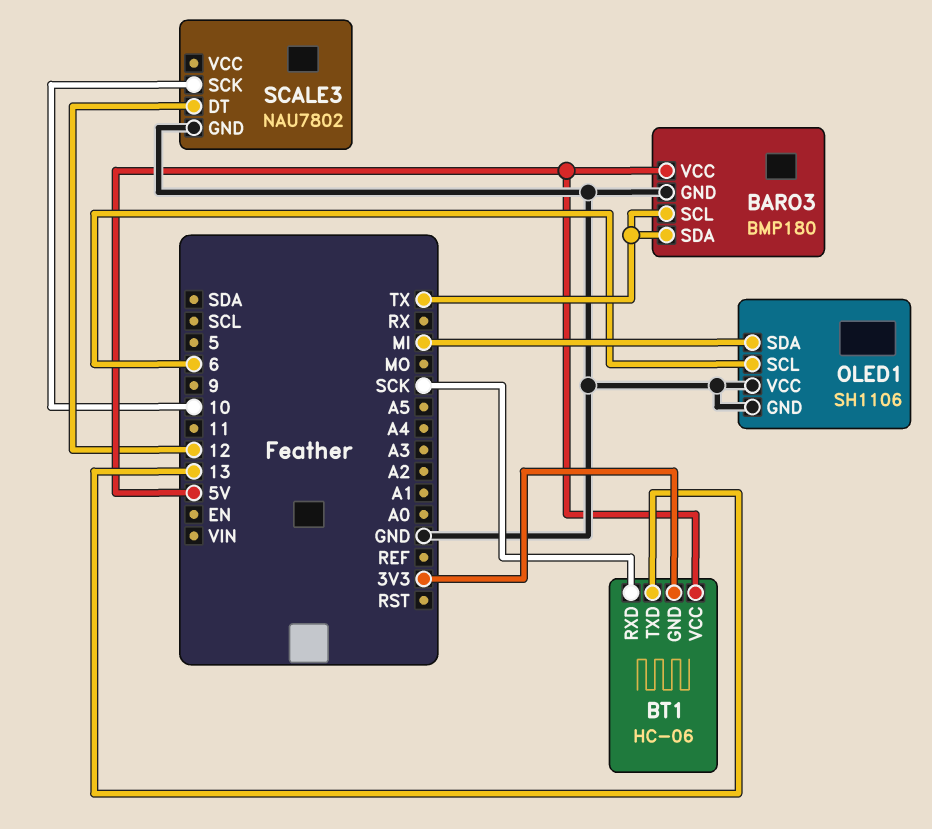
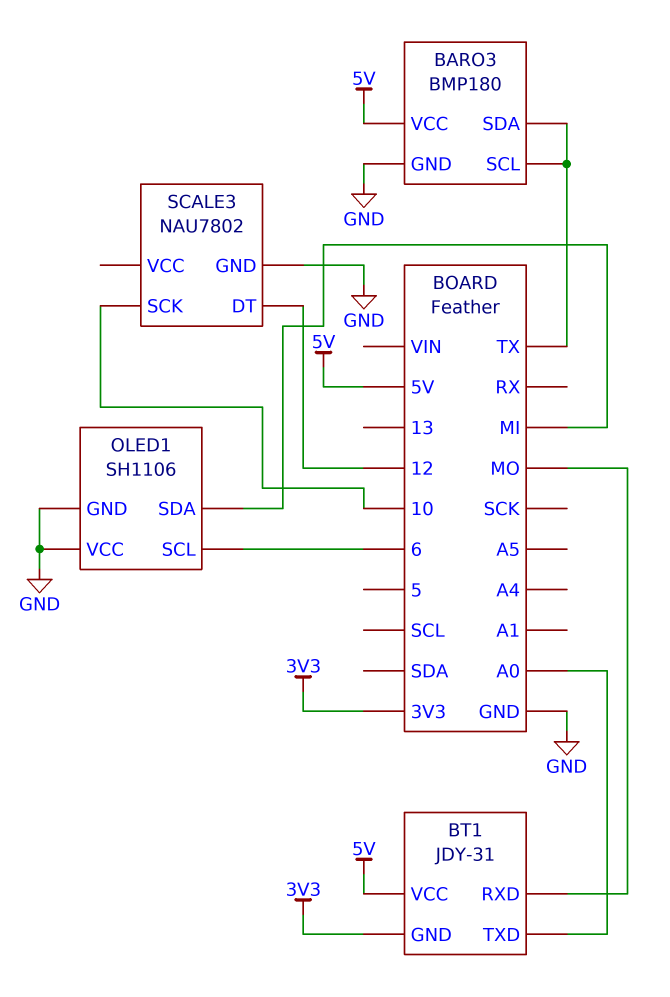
BT1: HC-06 -> JDY-31
BT1 pin RXD: SCK -> MO
BT1 pin TXD: 13 -> A0

